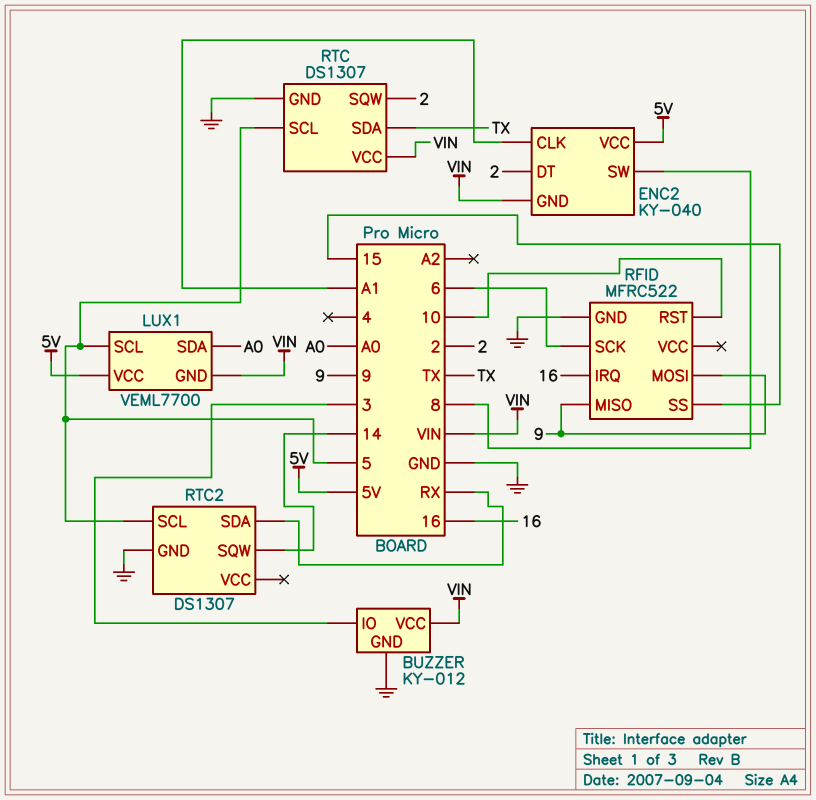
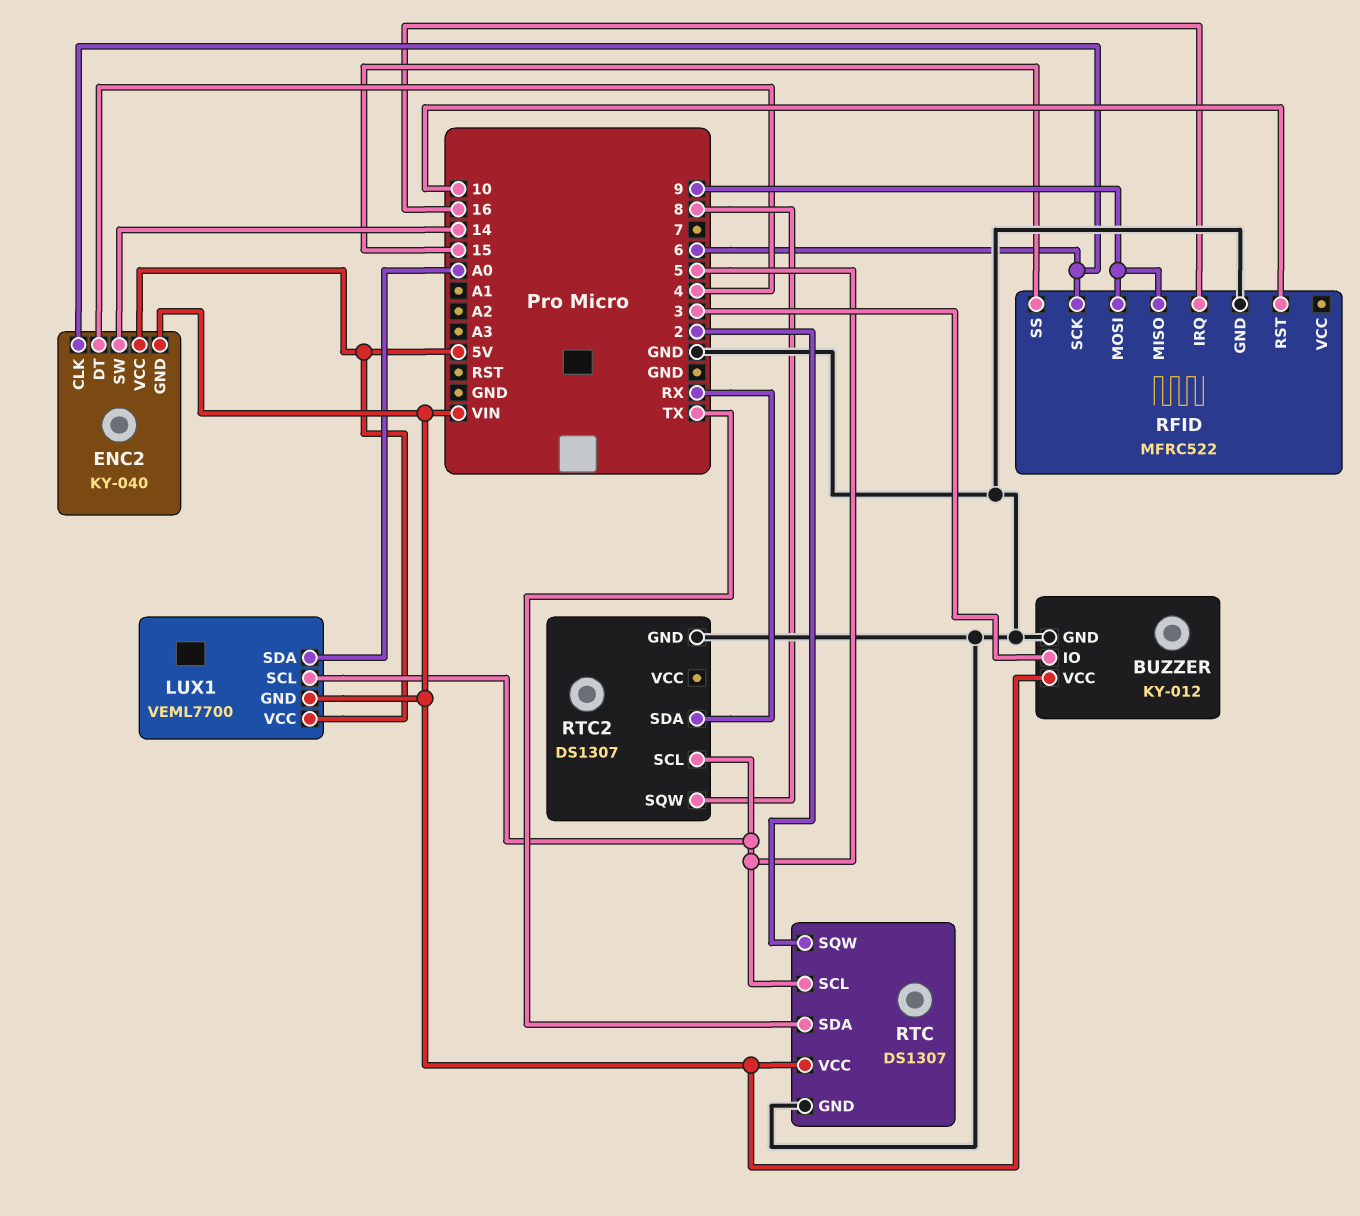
ENC2 pin CLK: A1 -> 6
ENC2 pin DT: 2 -> 4
ENC2 pin SW: 8 -> 14
RTC2 pin SQW: 14 -> 8

